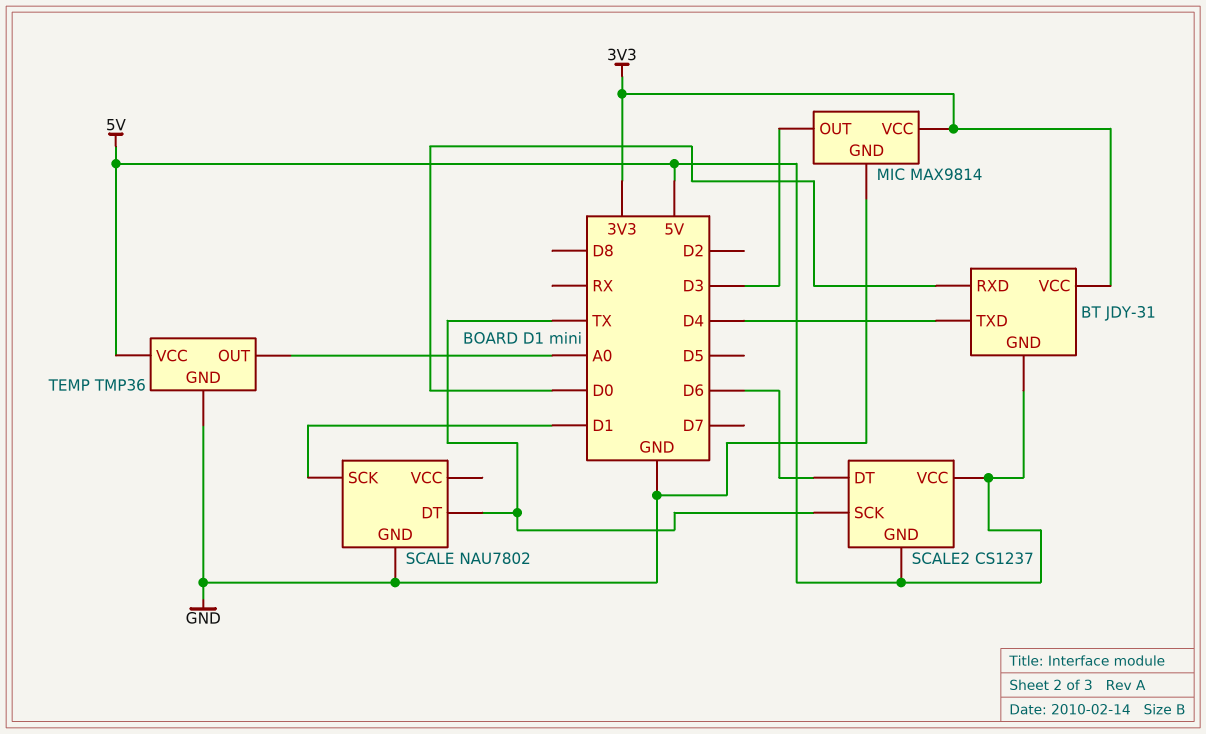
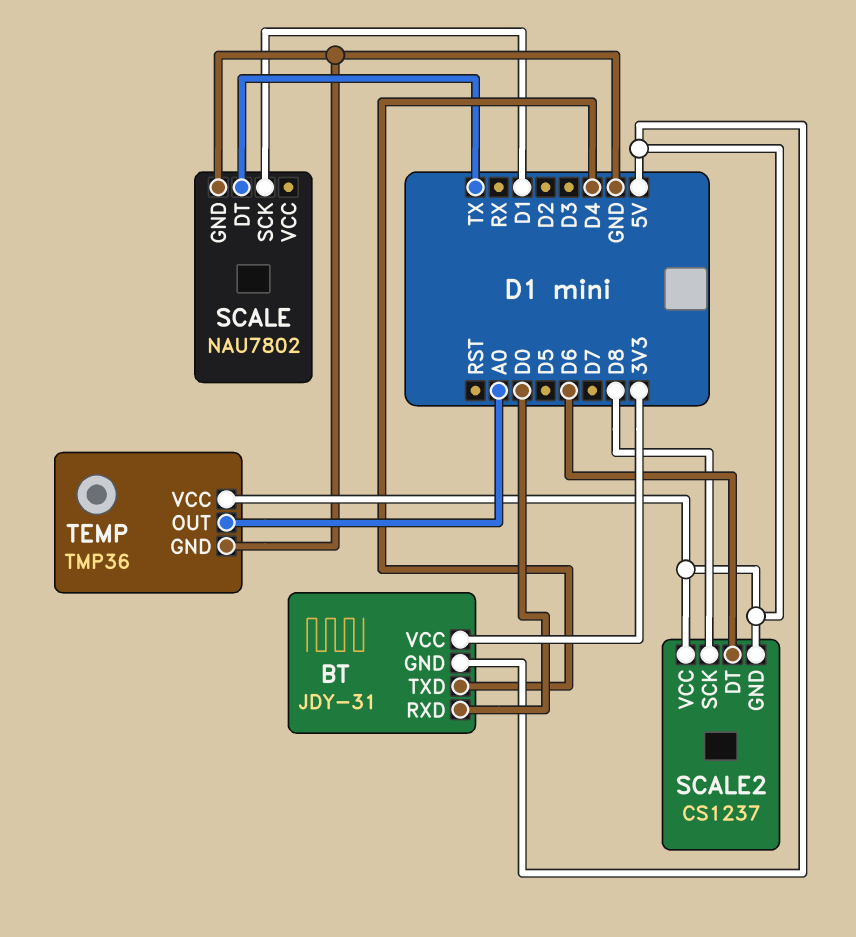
MIC: MAX9814 -> none
MIC pin GND: GND -> none
MIC pin OUT: D3 -> none
MIC pin VCC: 3V3 -> none
SCALE2 pin SCK: TX -> D8

